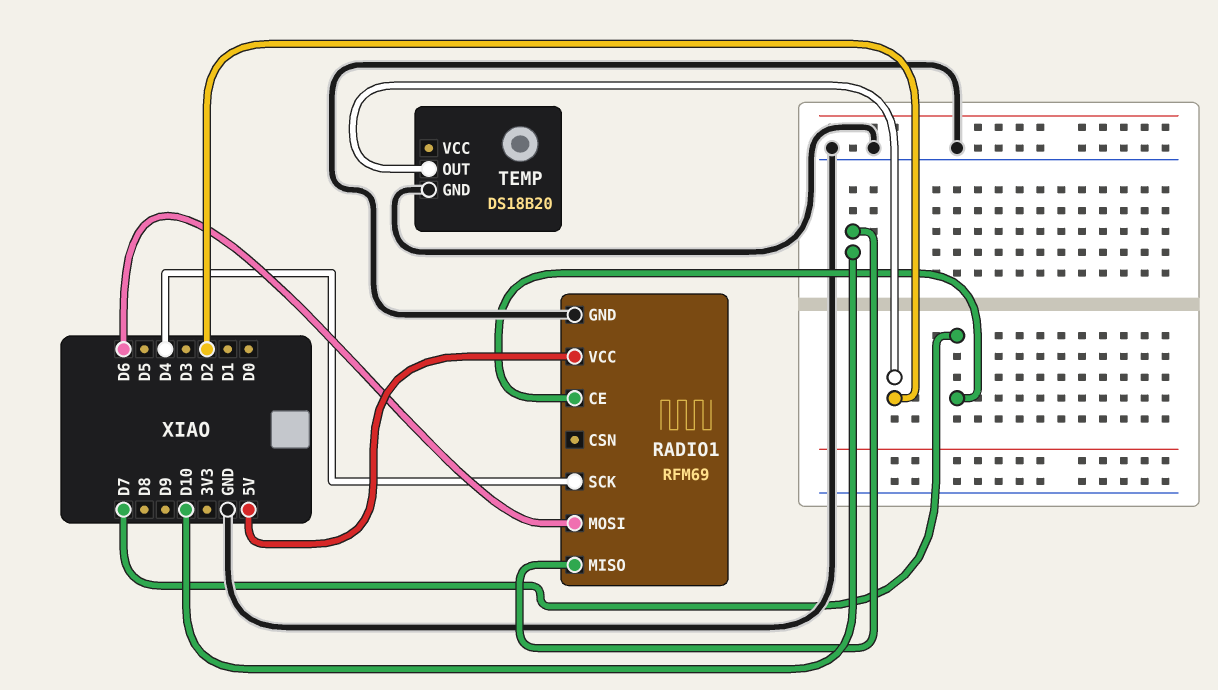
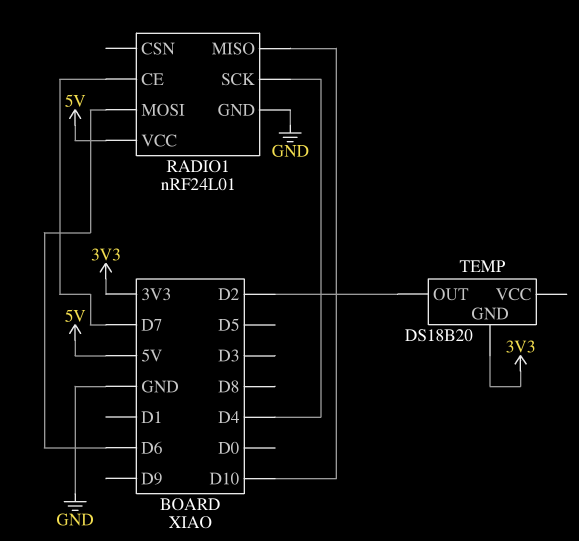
RADIO1: RFM69 -> nRF24L01
TEMP pin GND: GND -> 3V3

